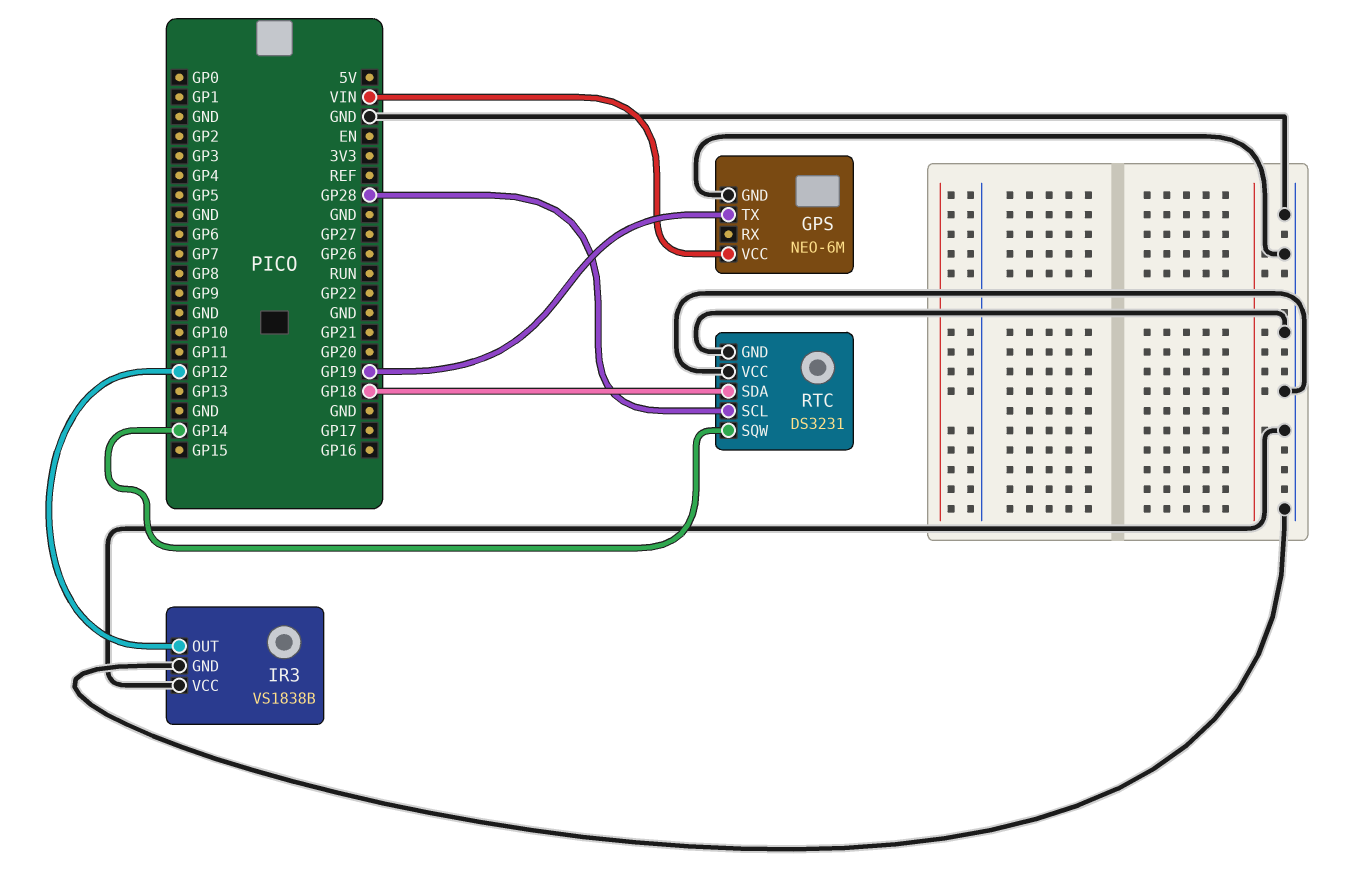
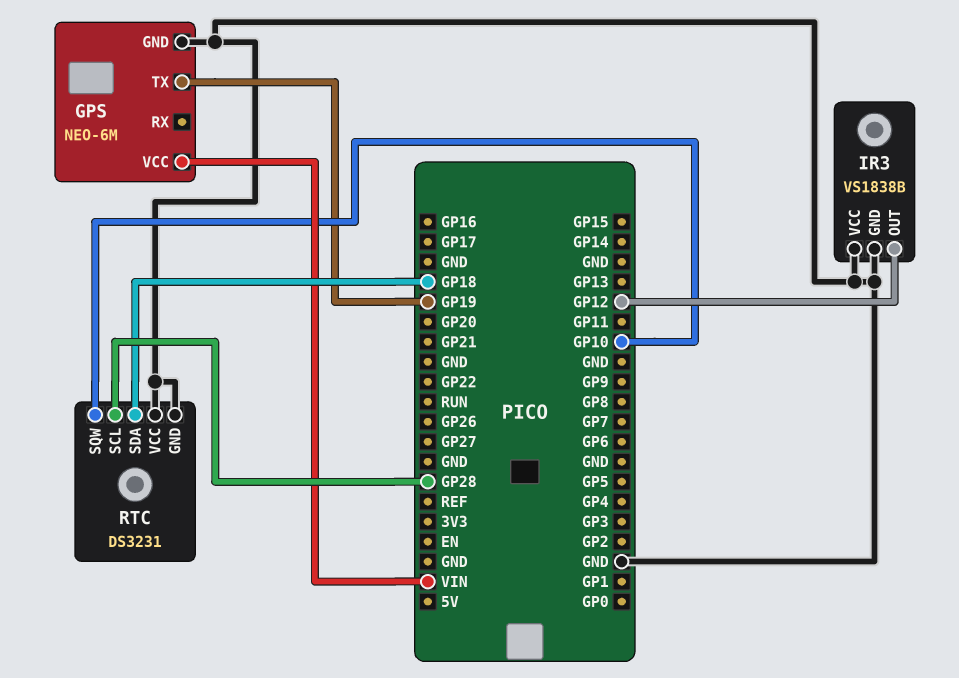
RTC pin SQW: GP14 -> GP10

